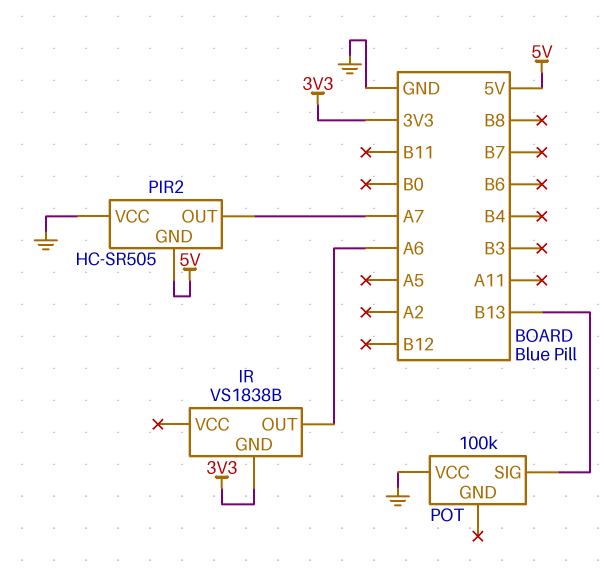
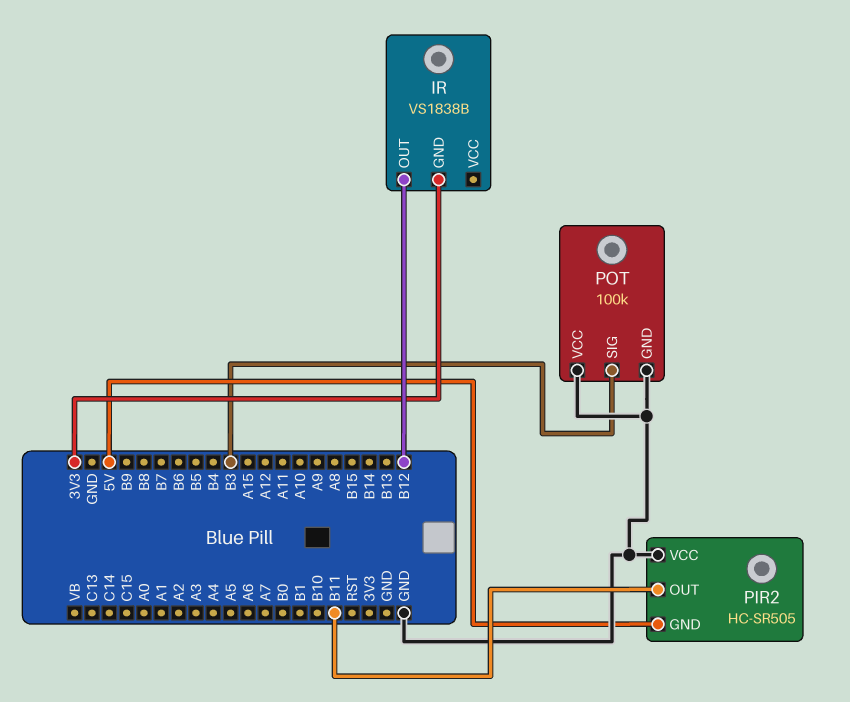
IR pin OUT: A6 -> B12
PIR2 pin OUT: A7 -> B11
POT pin GND: none -> GND
POT pin SIG: B13 -> B3

